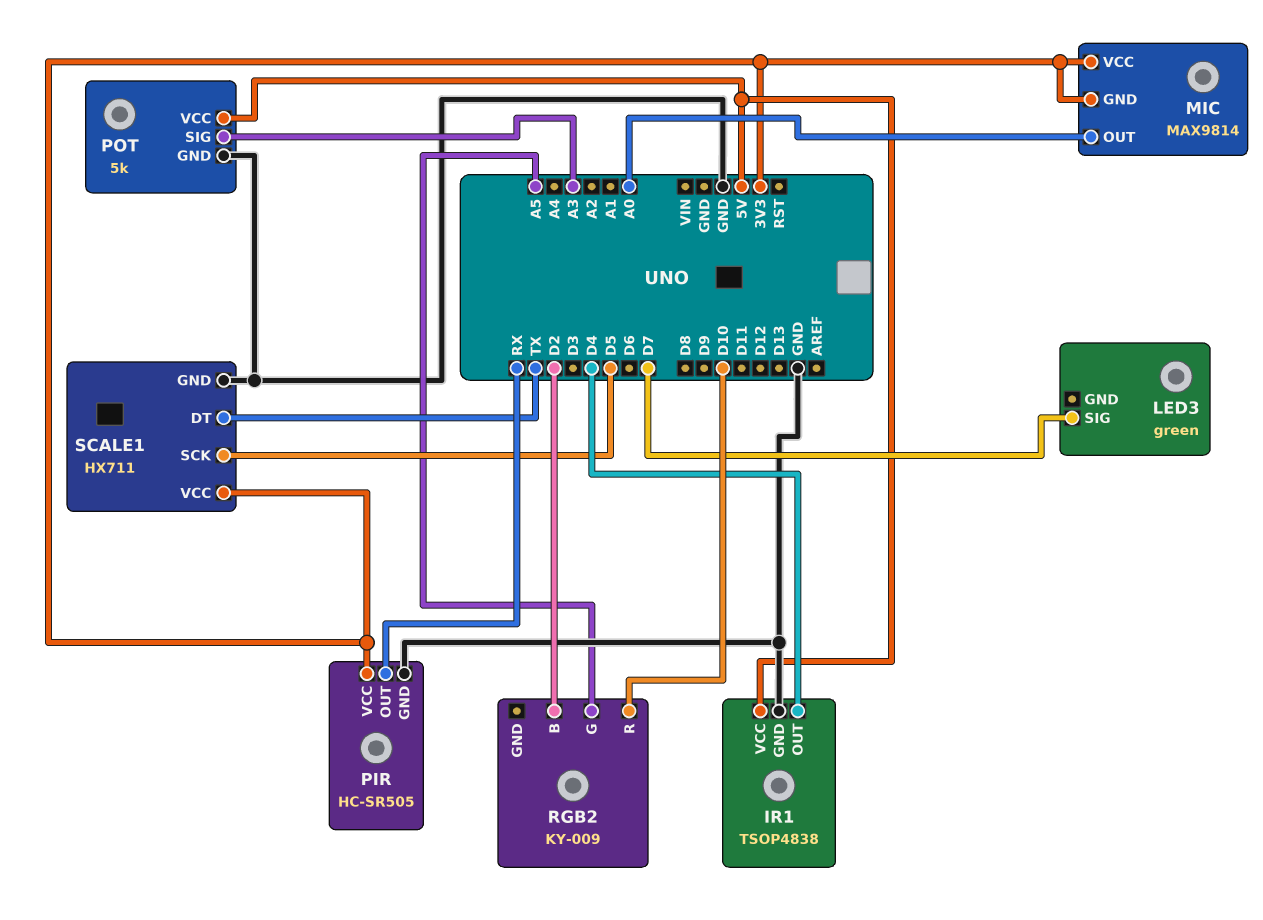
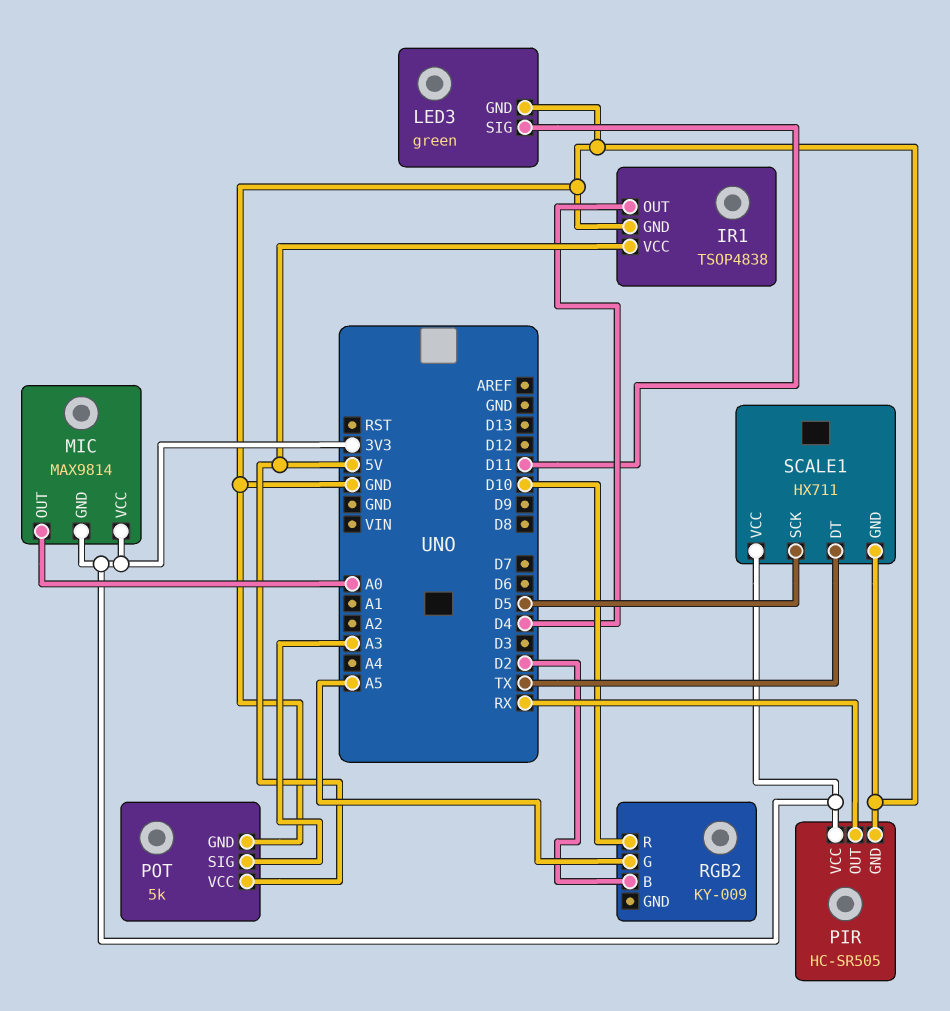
LED3 pin GND: none -> GND
LED3 pin SIG: D7 -> D11

